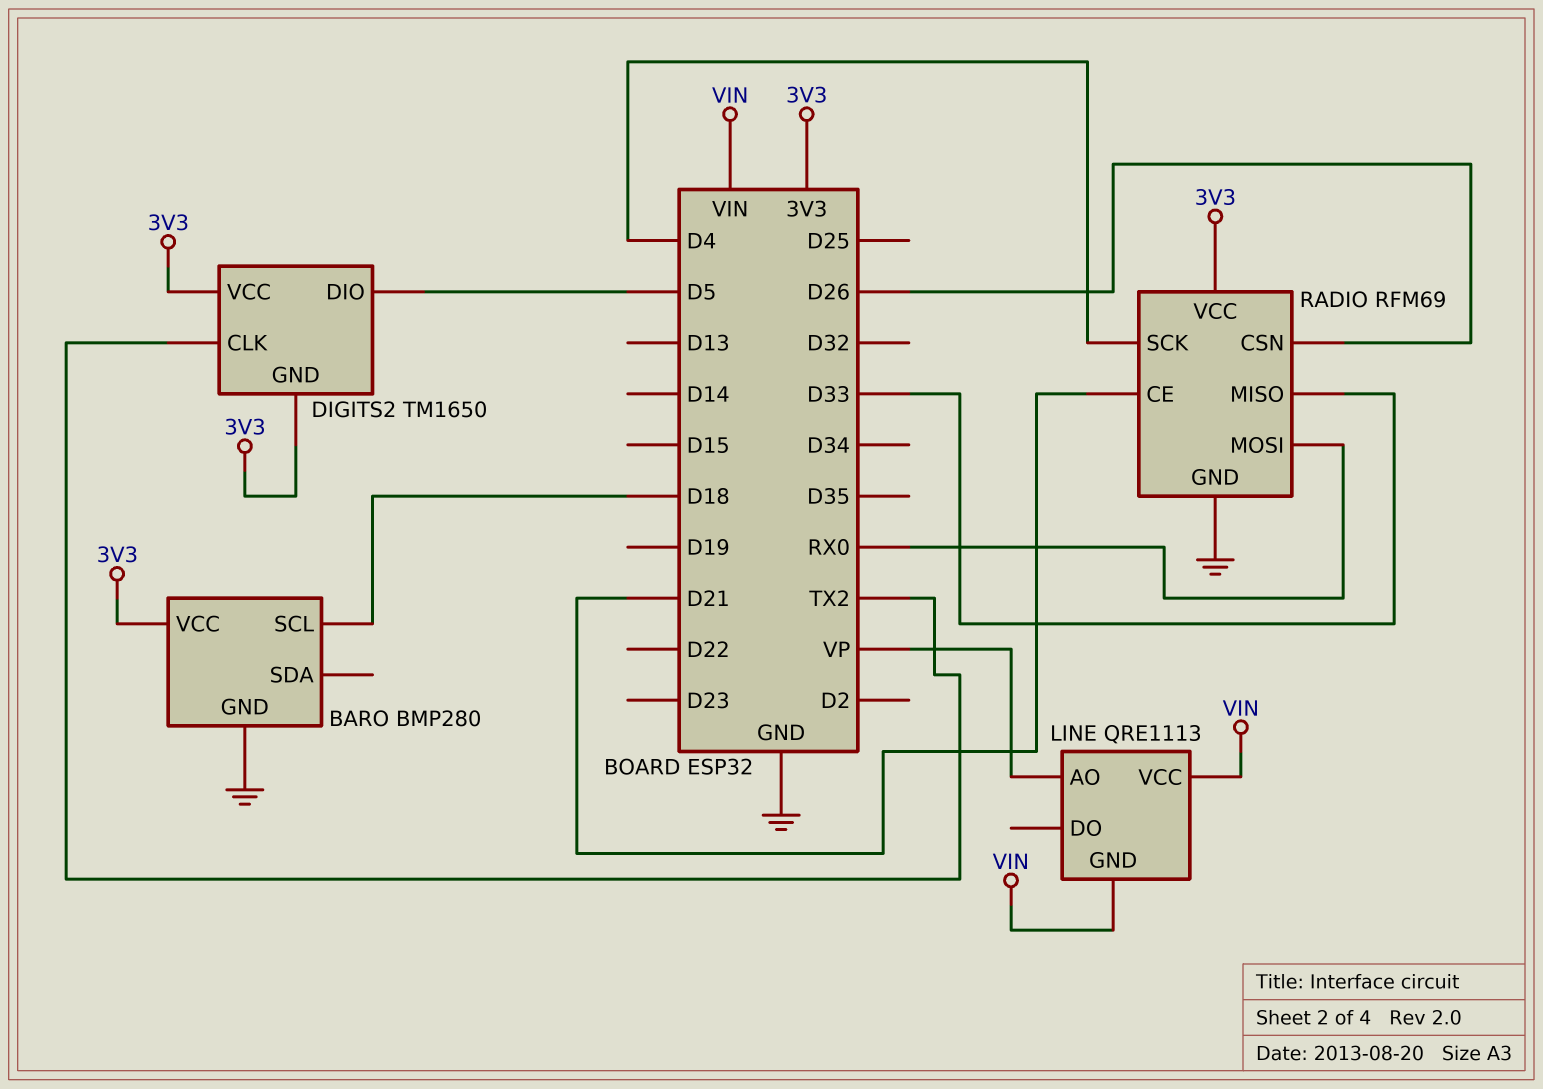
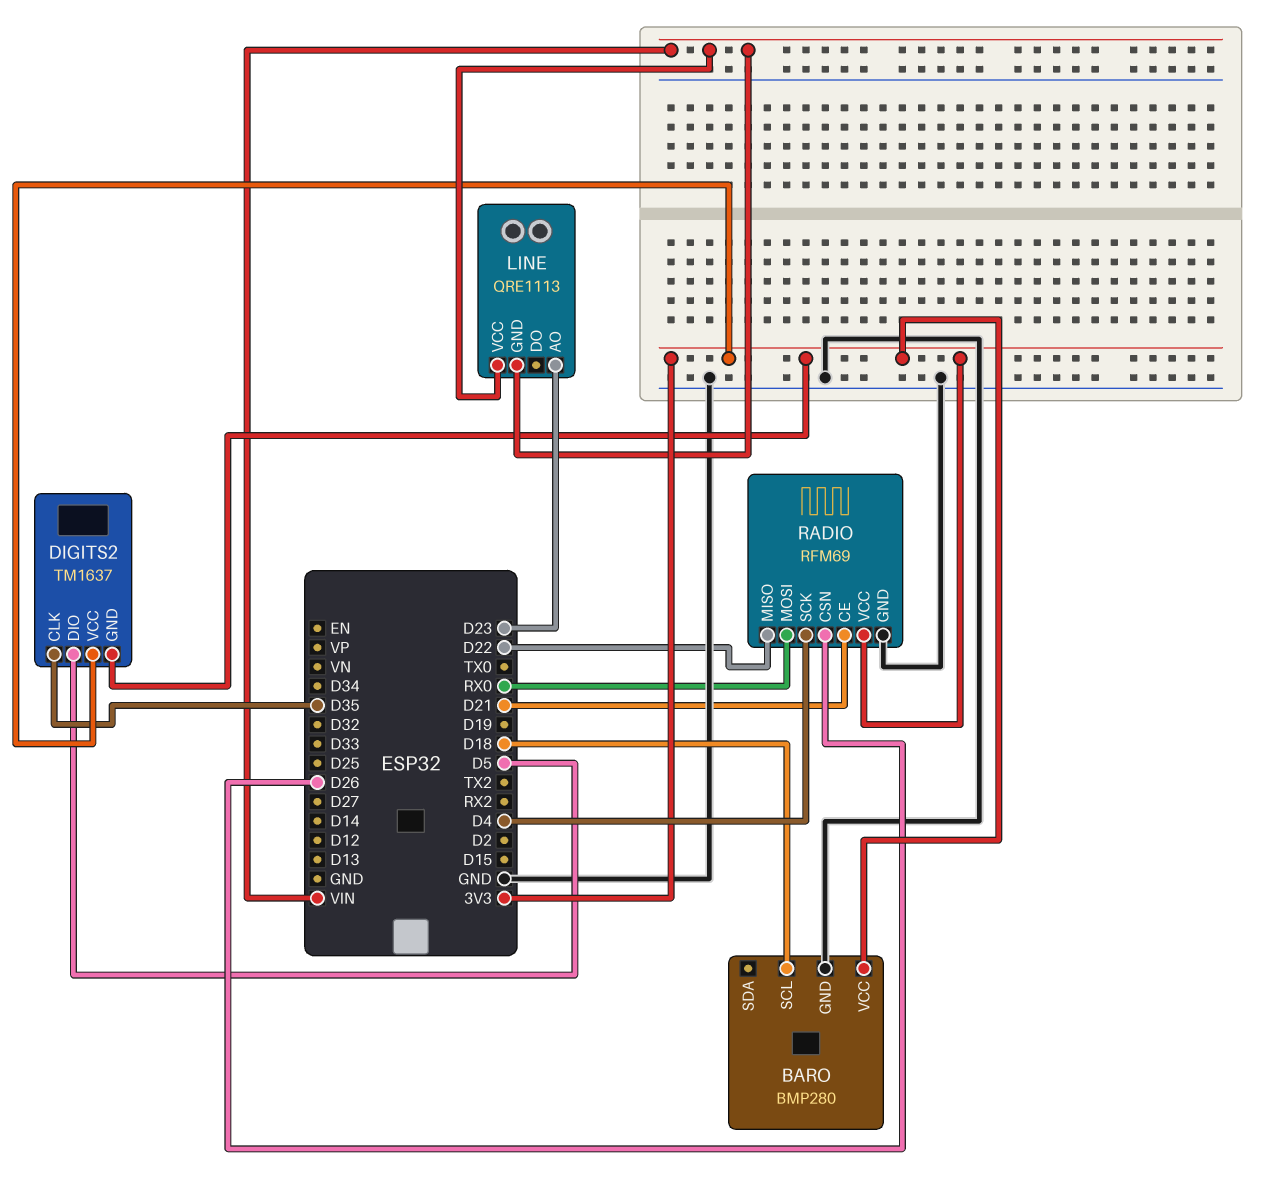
DIGITS2: TM1650 -> TM1637
DIGITS2 pin CLK: TX2 -> D35
LINE pin AO: VP -> D23
RADIO pin MISO: D33 -> D22

